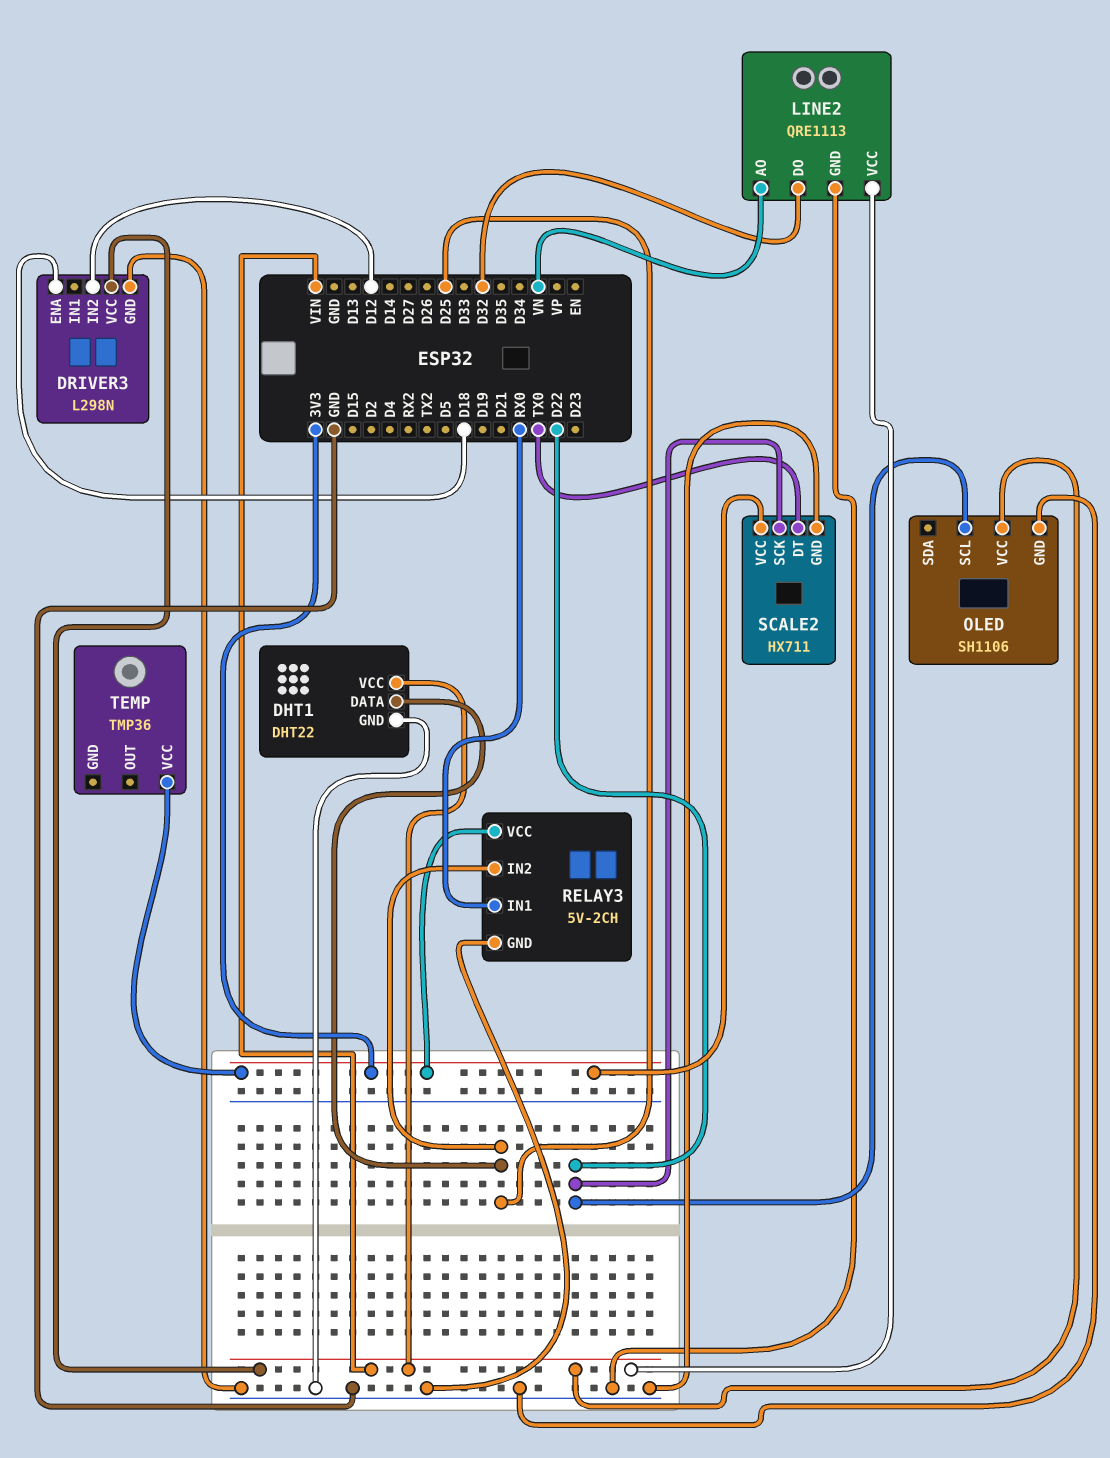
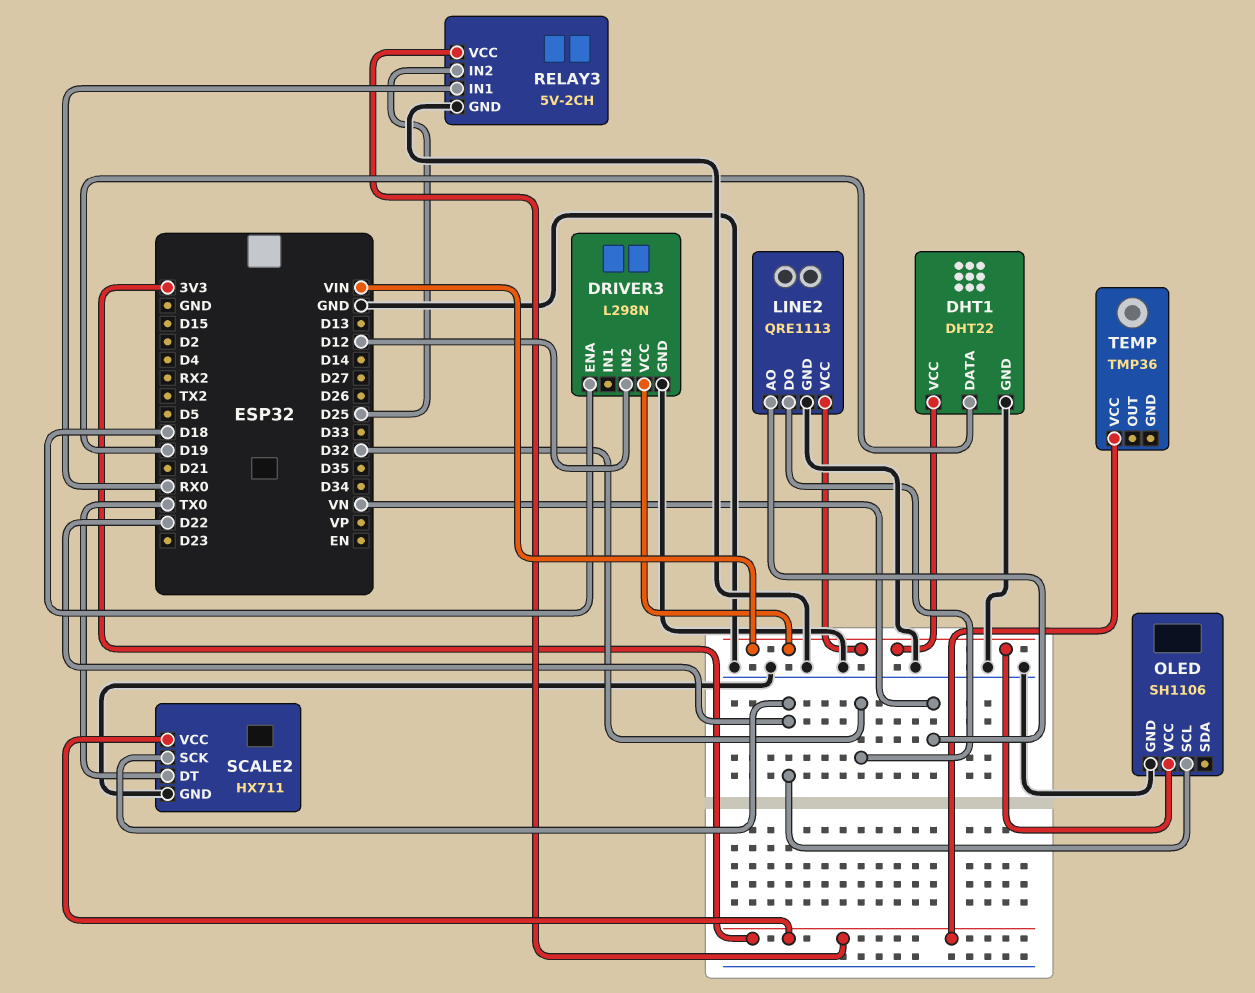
DHT1 pin DATA: D25 -> D19

